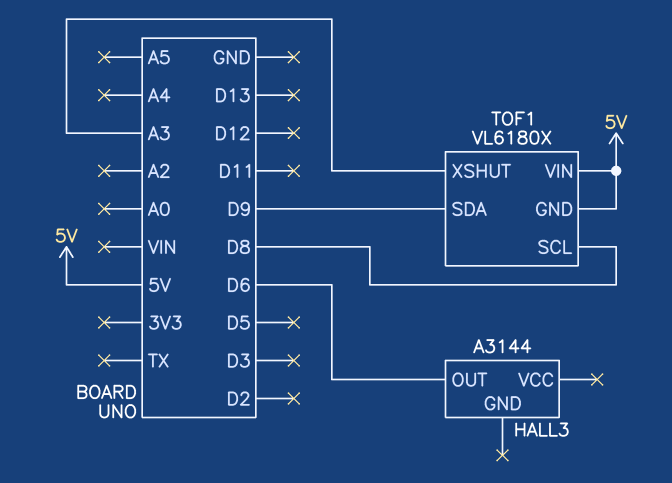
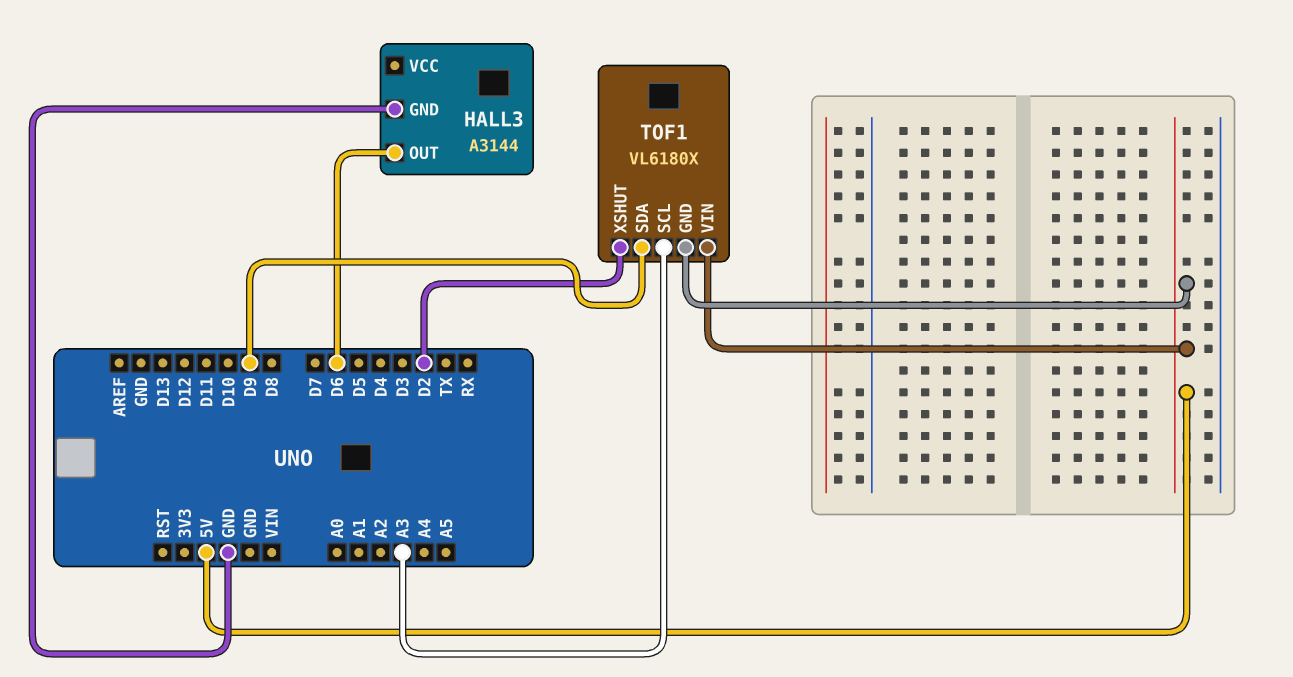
HALL3 pin GND: none -> GND
TOF1 pin SCL: D8 -> A3
TOF1 pin XSHUT: A3 -> D2

